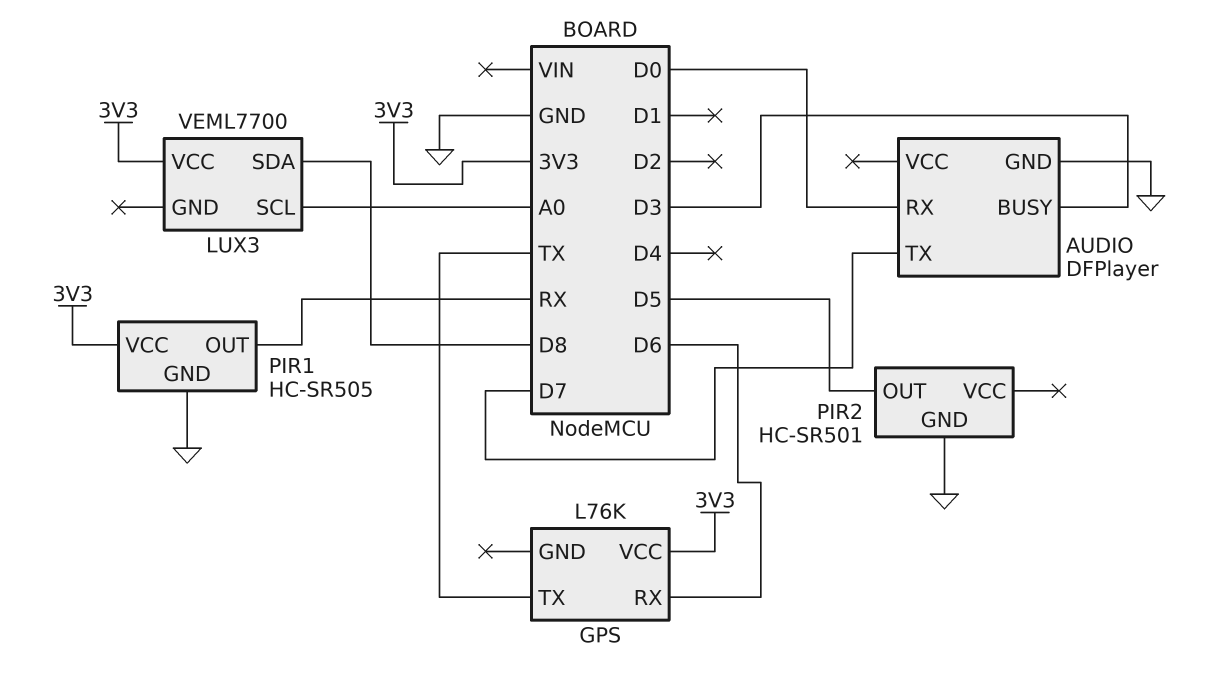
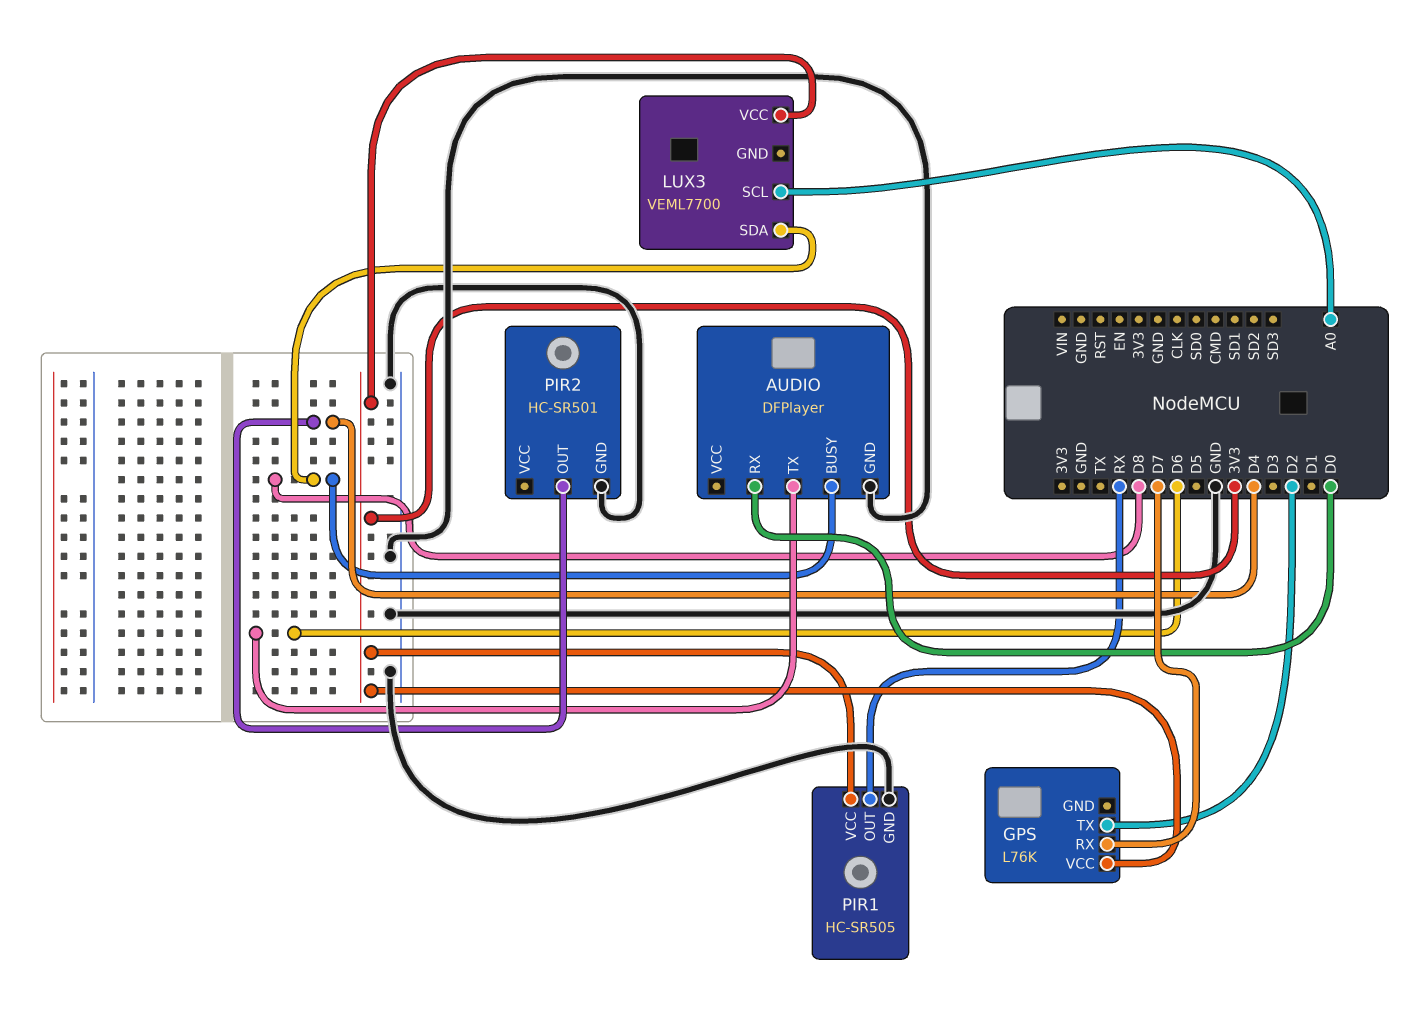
AUDIO pin BUSY: D3 -> D8
AUDIO pin TX: D7 -> D6
GPS pin RX: D6 -> D7
GPS pin TX: TX -> D2
PIR2 pin OUT: D5 -> D4

